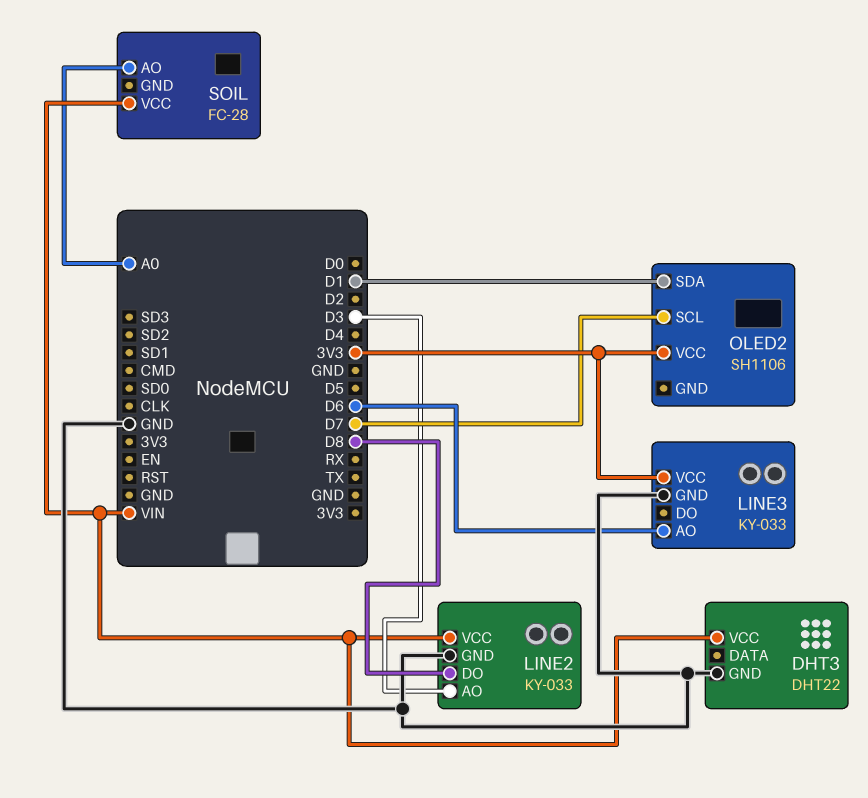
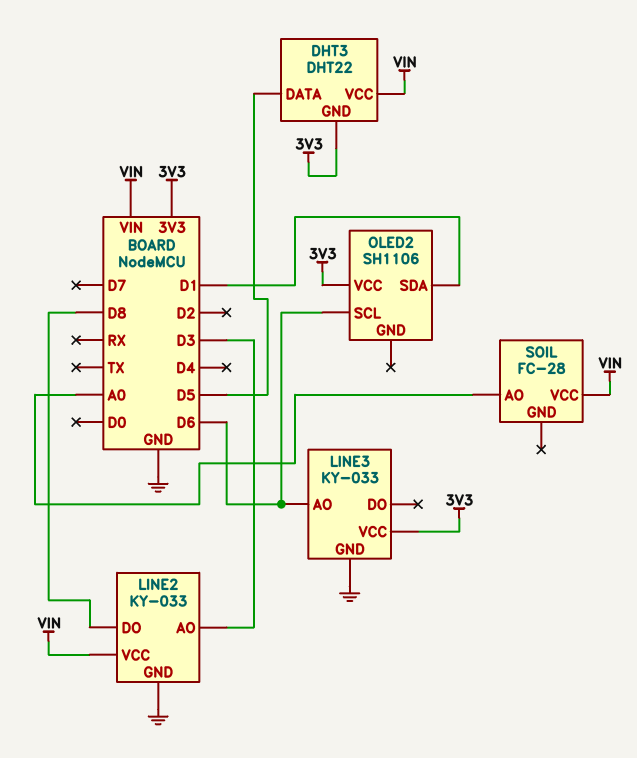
DHT3 pin DATA: none -> D5
DHT3 pin GND: GND -> 3V3
OLED2 pin SCL: D7 -> D6

